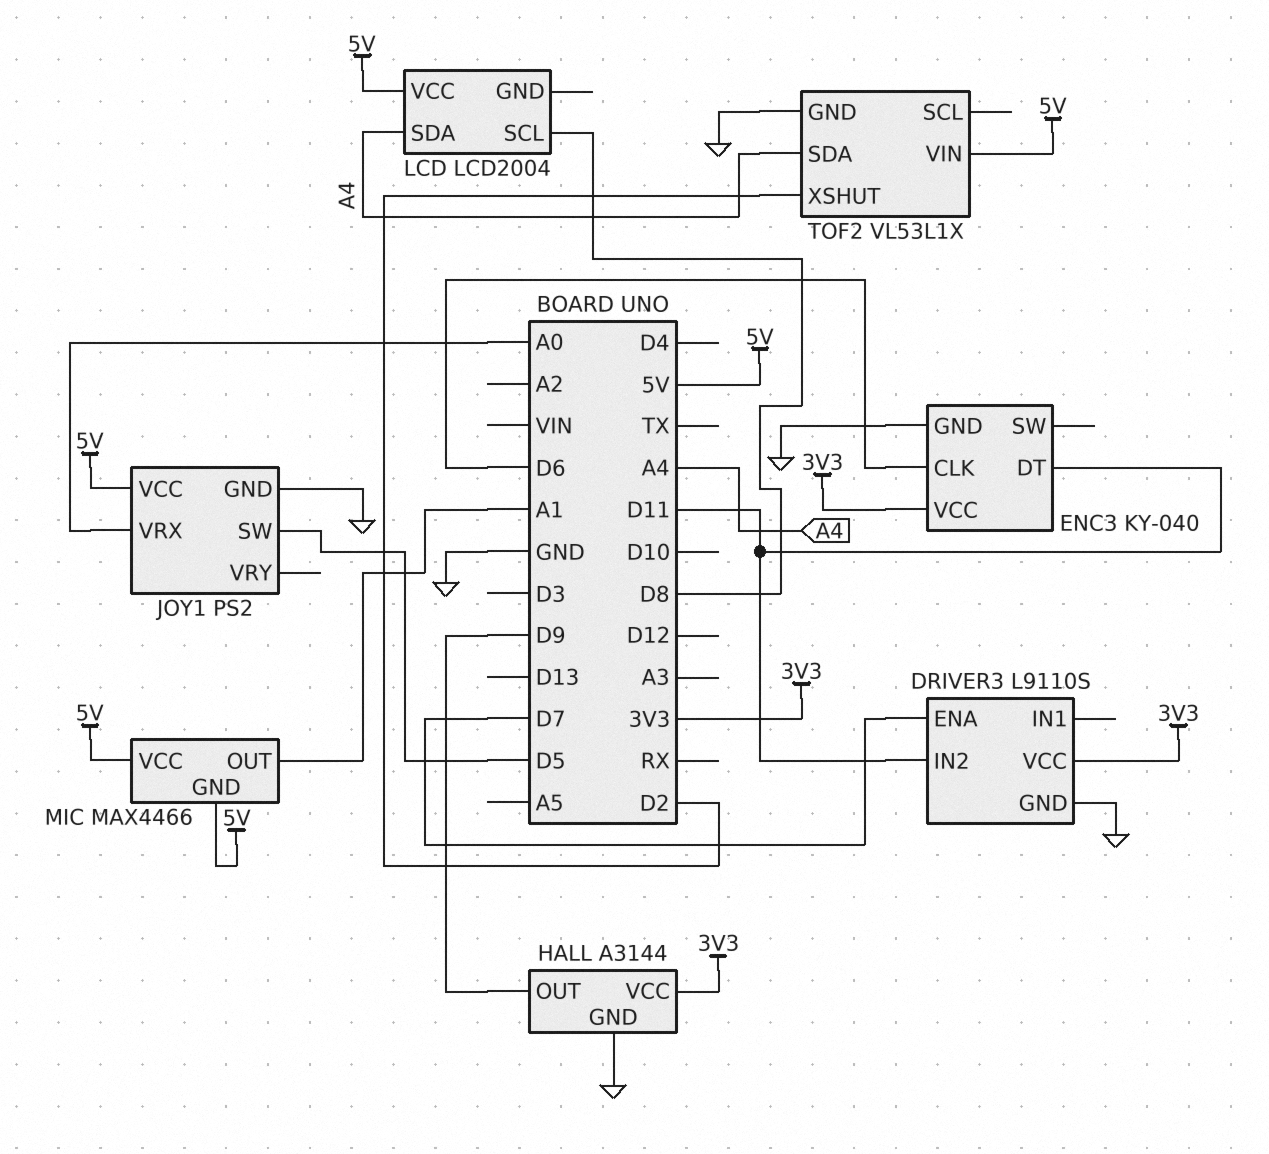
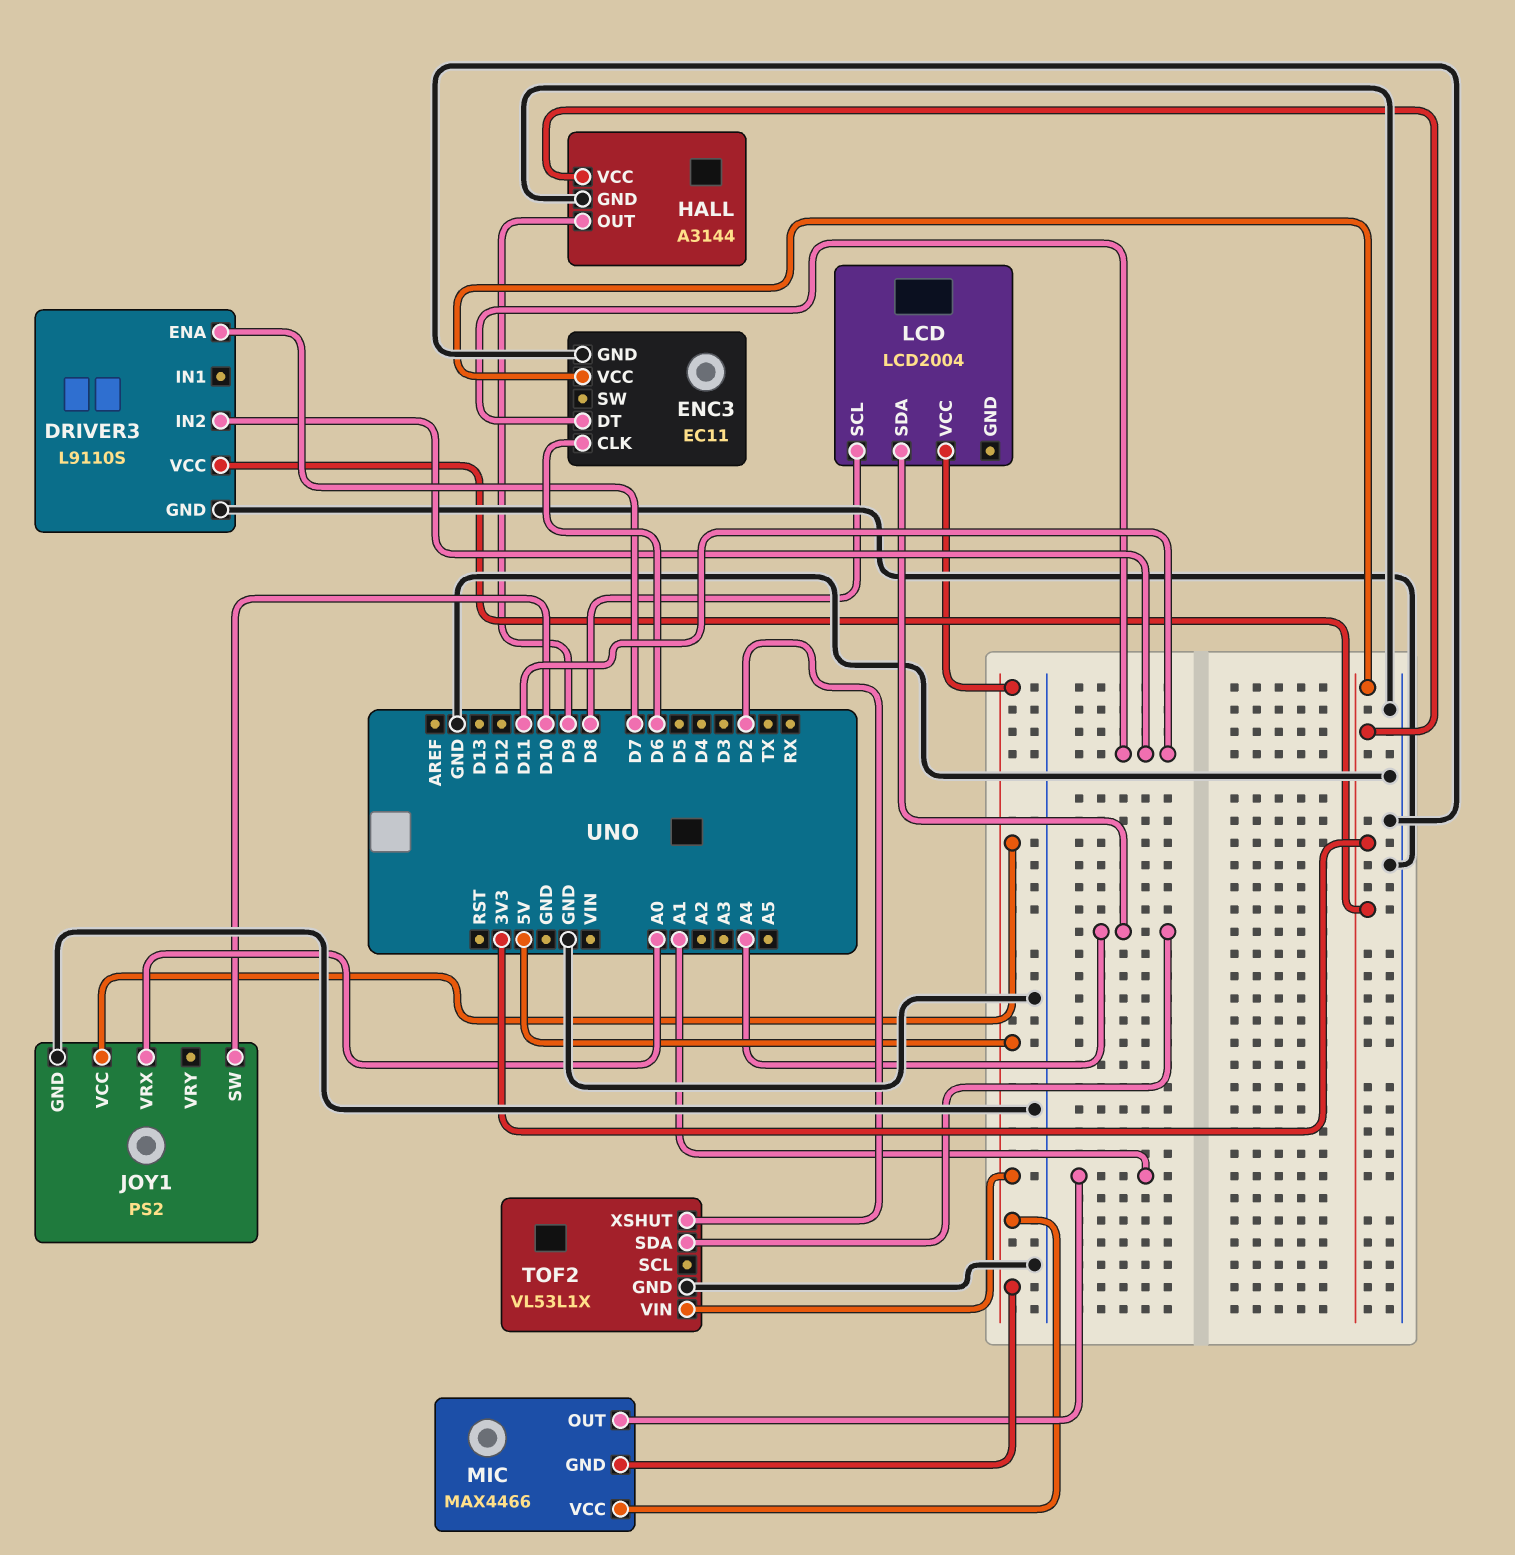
ENC3: KY-040 -> EC11
JOY1 pin SW: D5 -> D10

